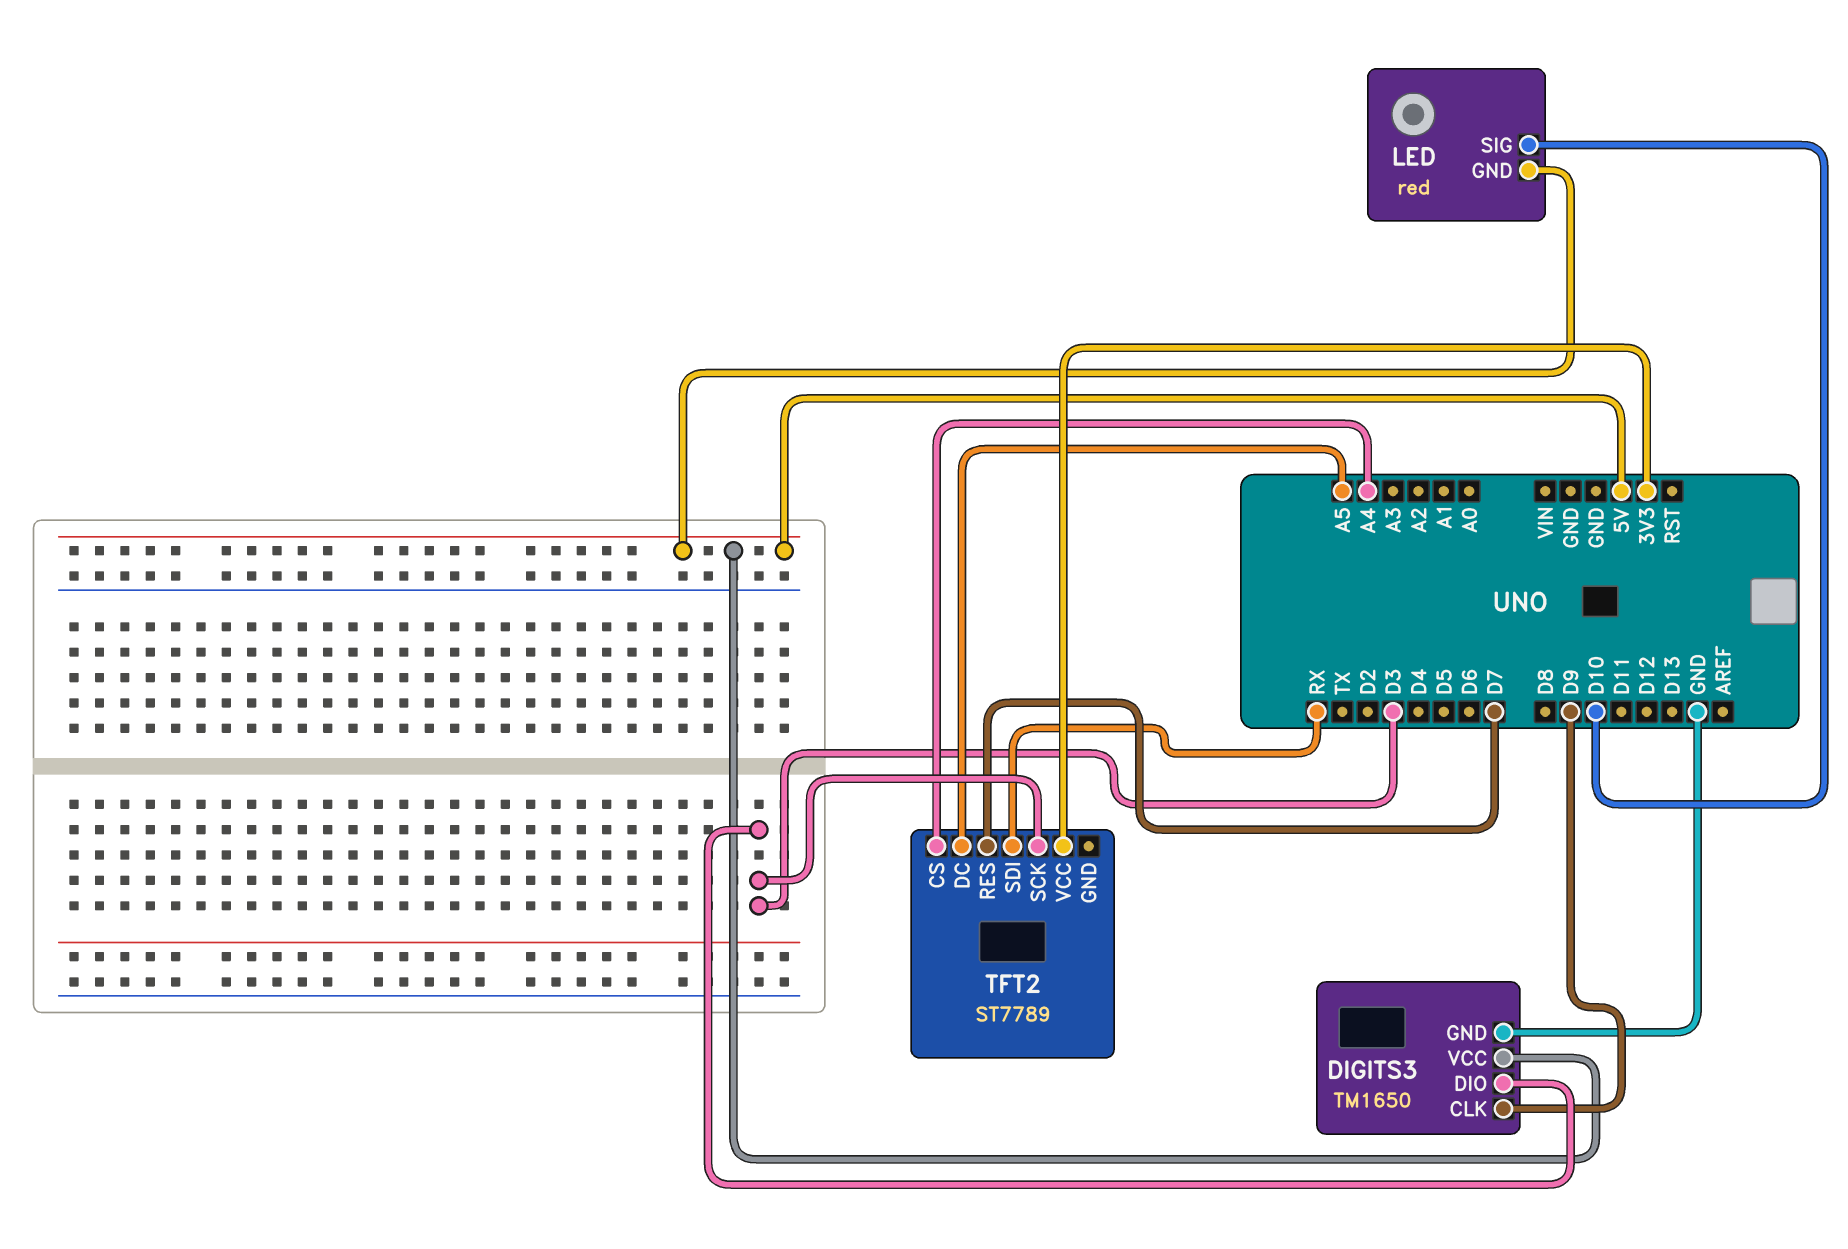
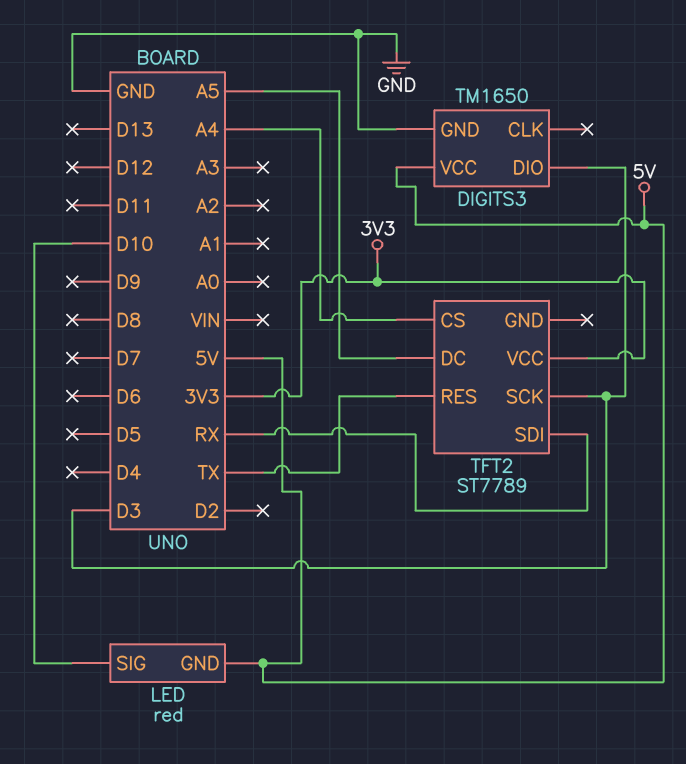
DIGITS3 pin CLK: D9 -> none
TFT2 pin RES: D7 -> TX

